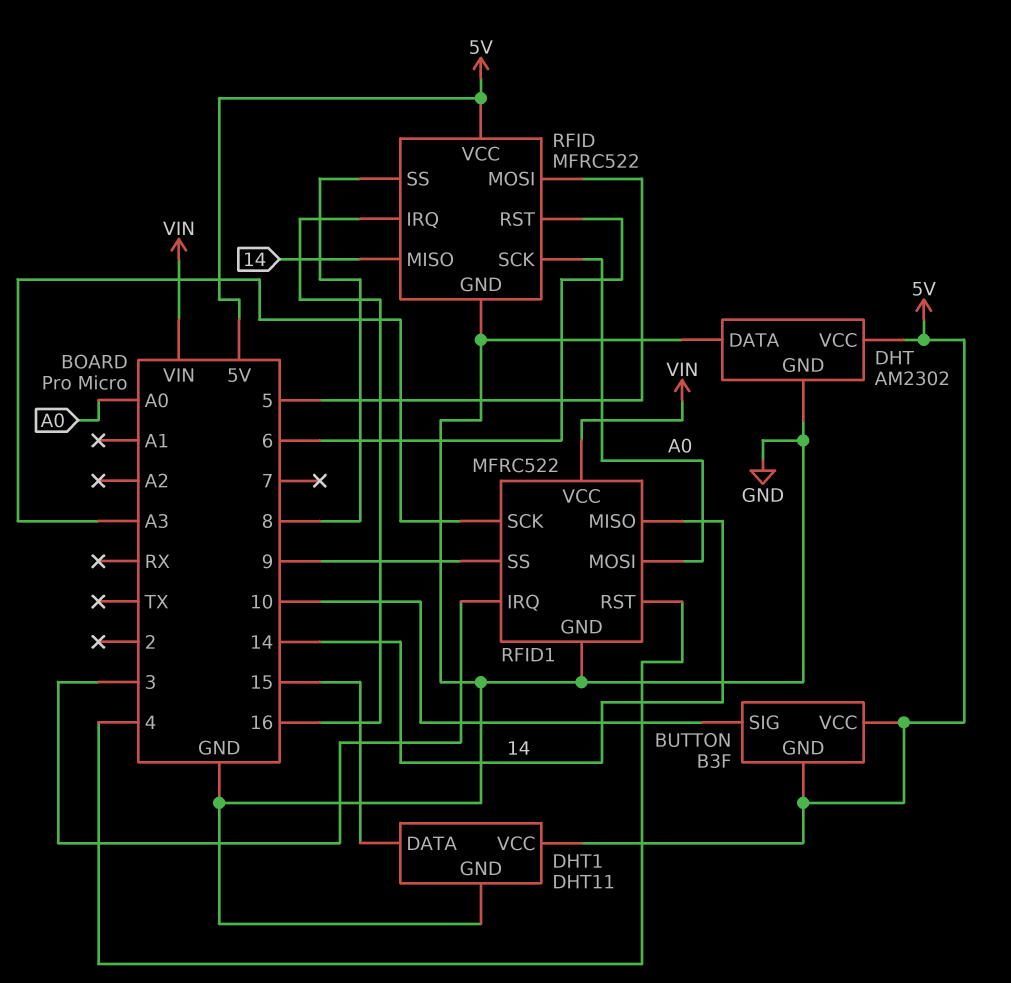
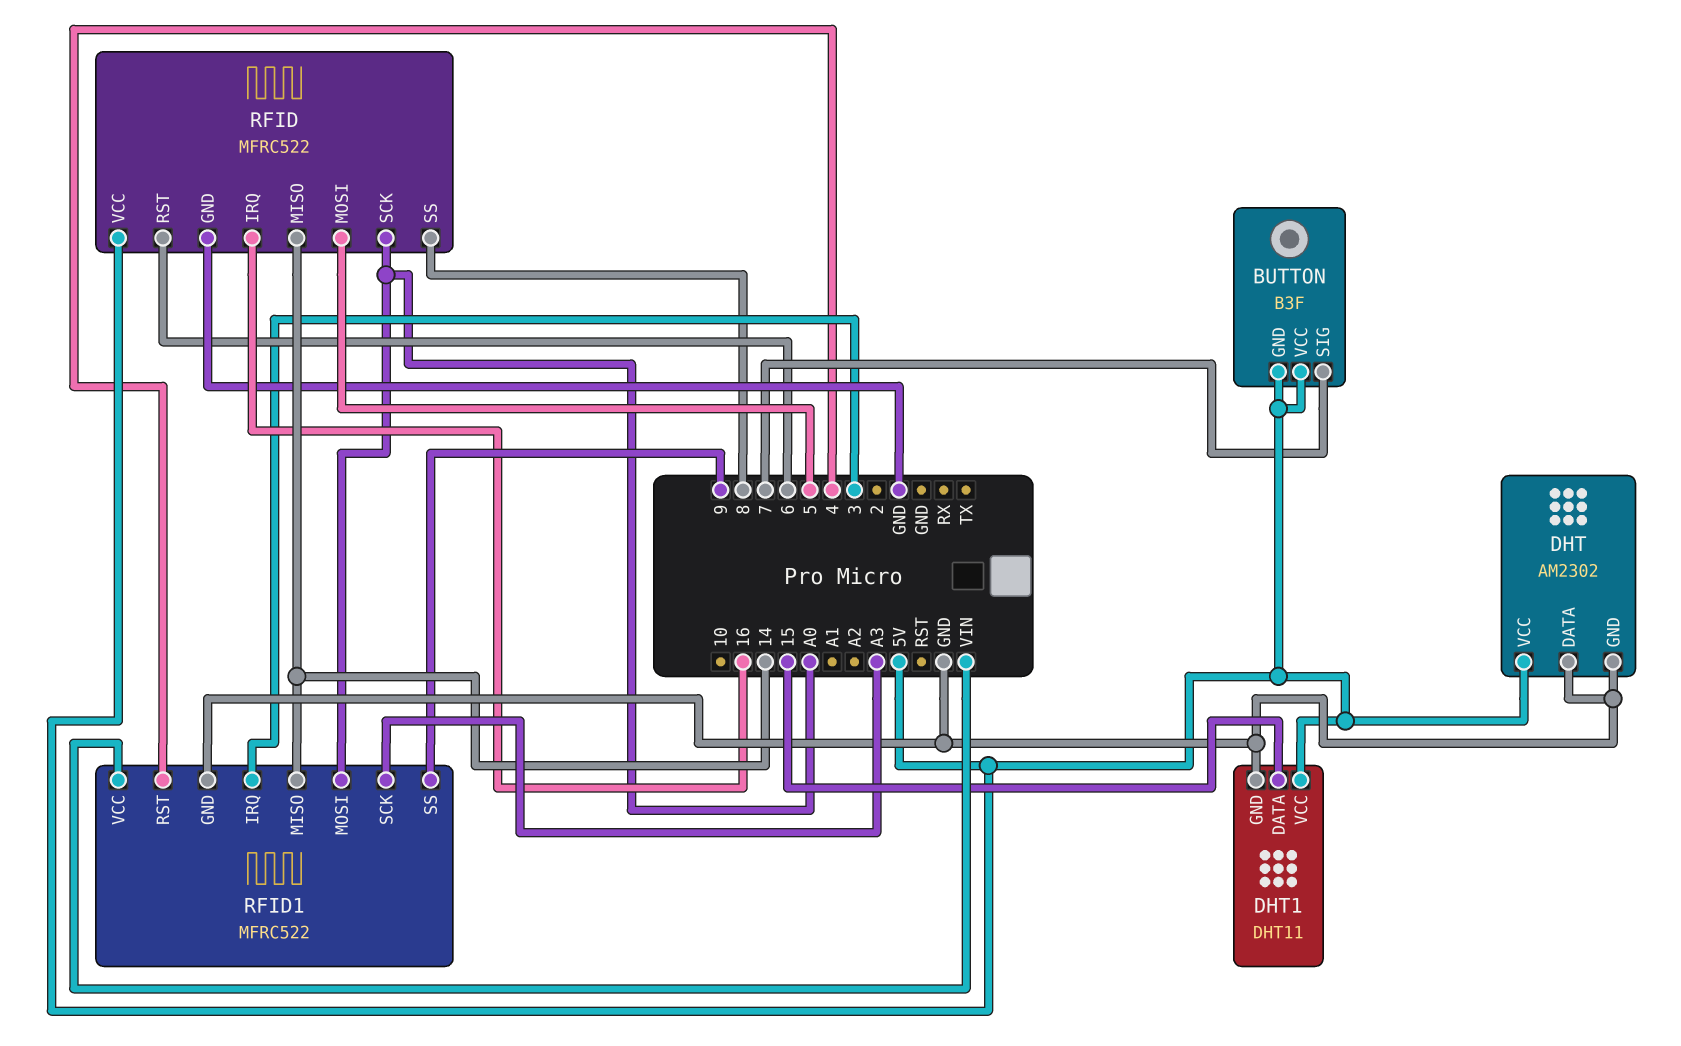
BUTTON pin SIG: 10 -> 7

